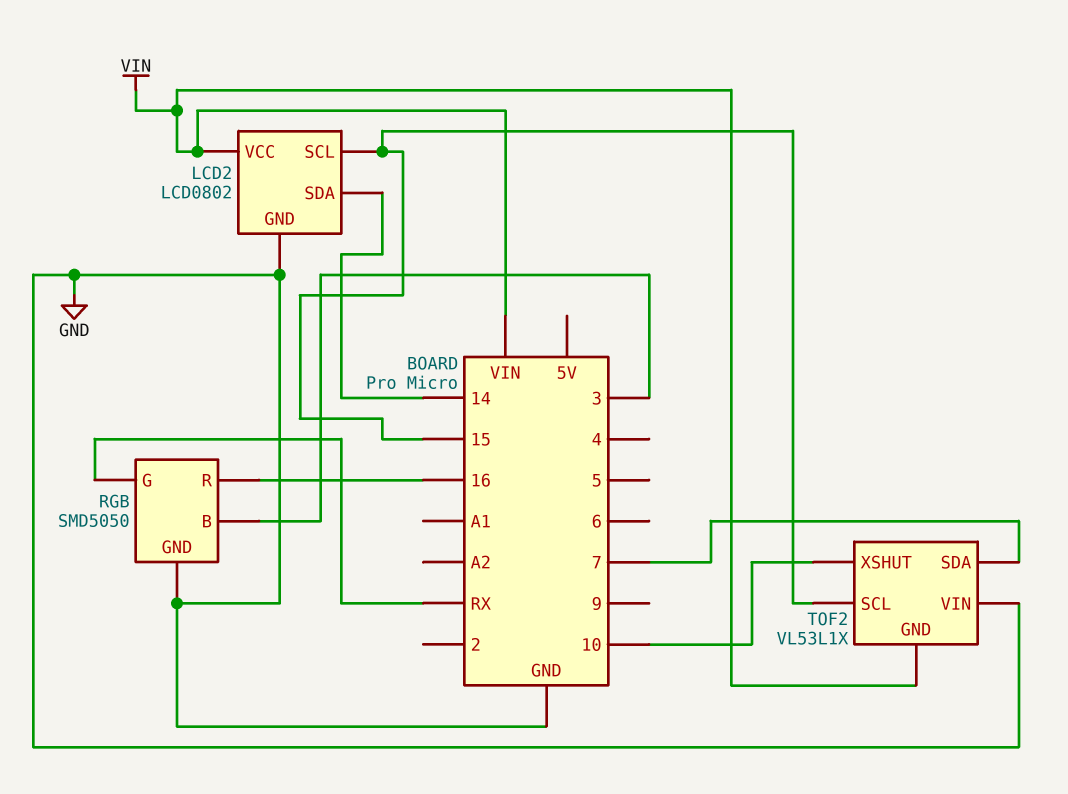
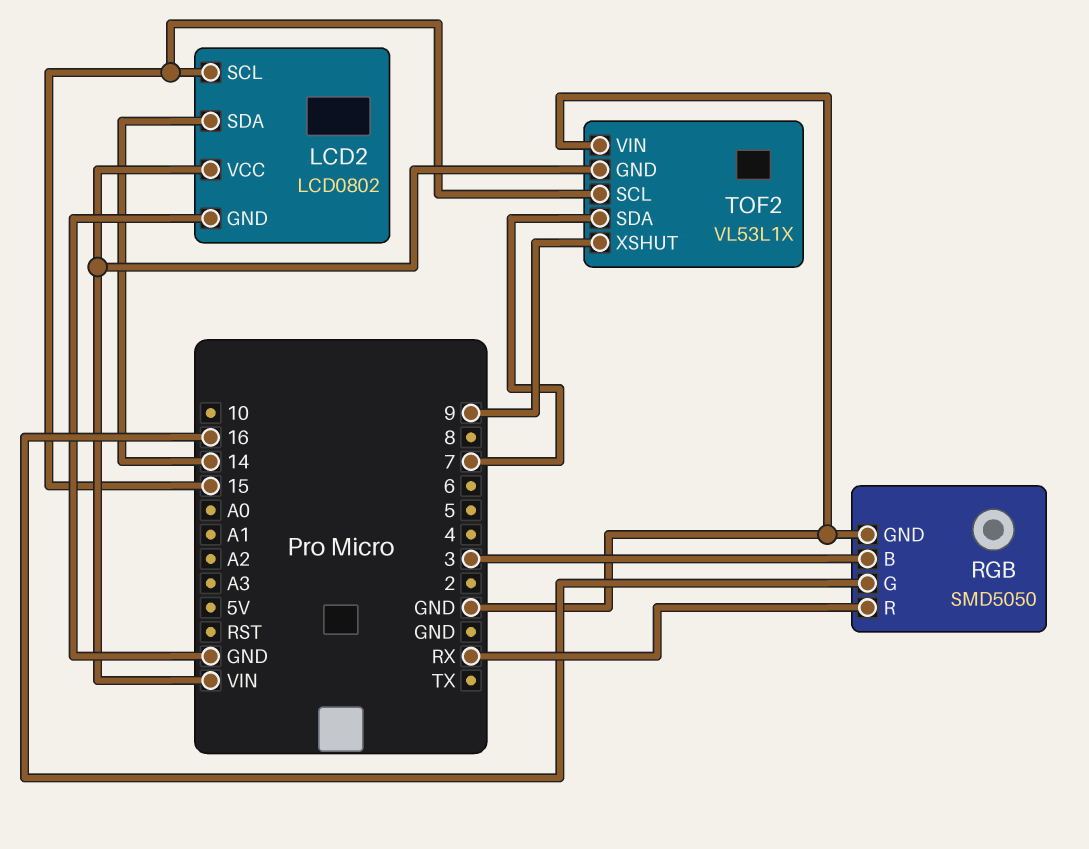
RGB pin G: RX -> 16
RGB pin R: 16 -> RX
TOF2 pin XSHUT: 10 -> 9

